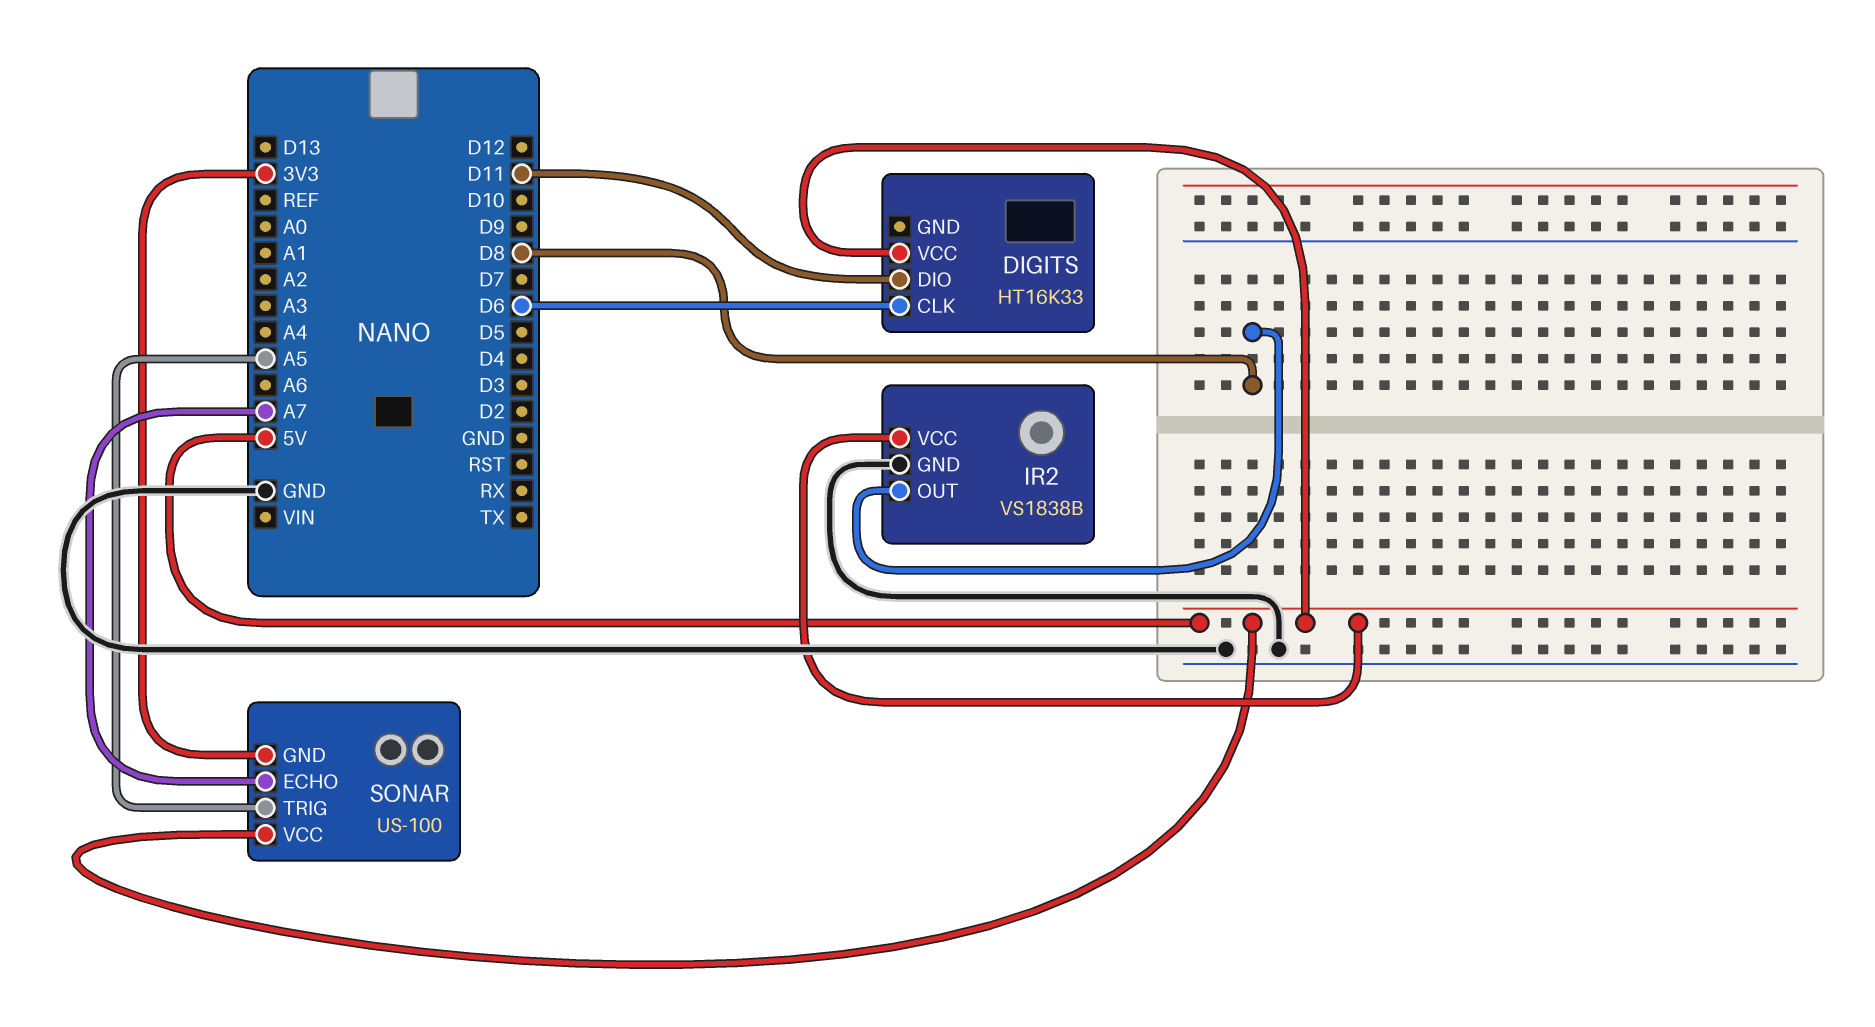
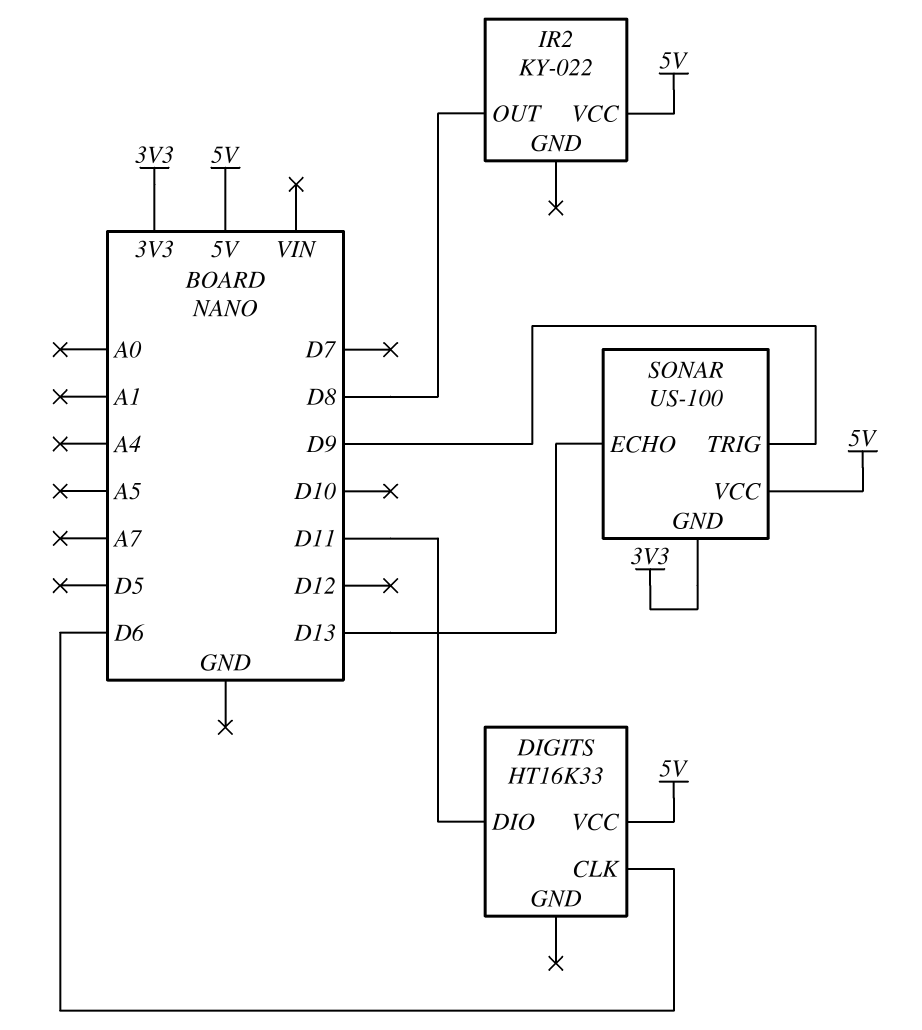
IR2: VS1838B -> KY-022
IR2 pin GND: GND -> none
SONAR pin ECHO: A7 -> D13
SONAR pin TRIG: A5 -> D9

